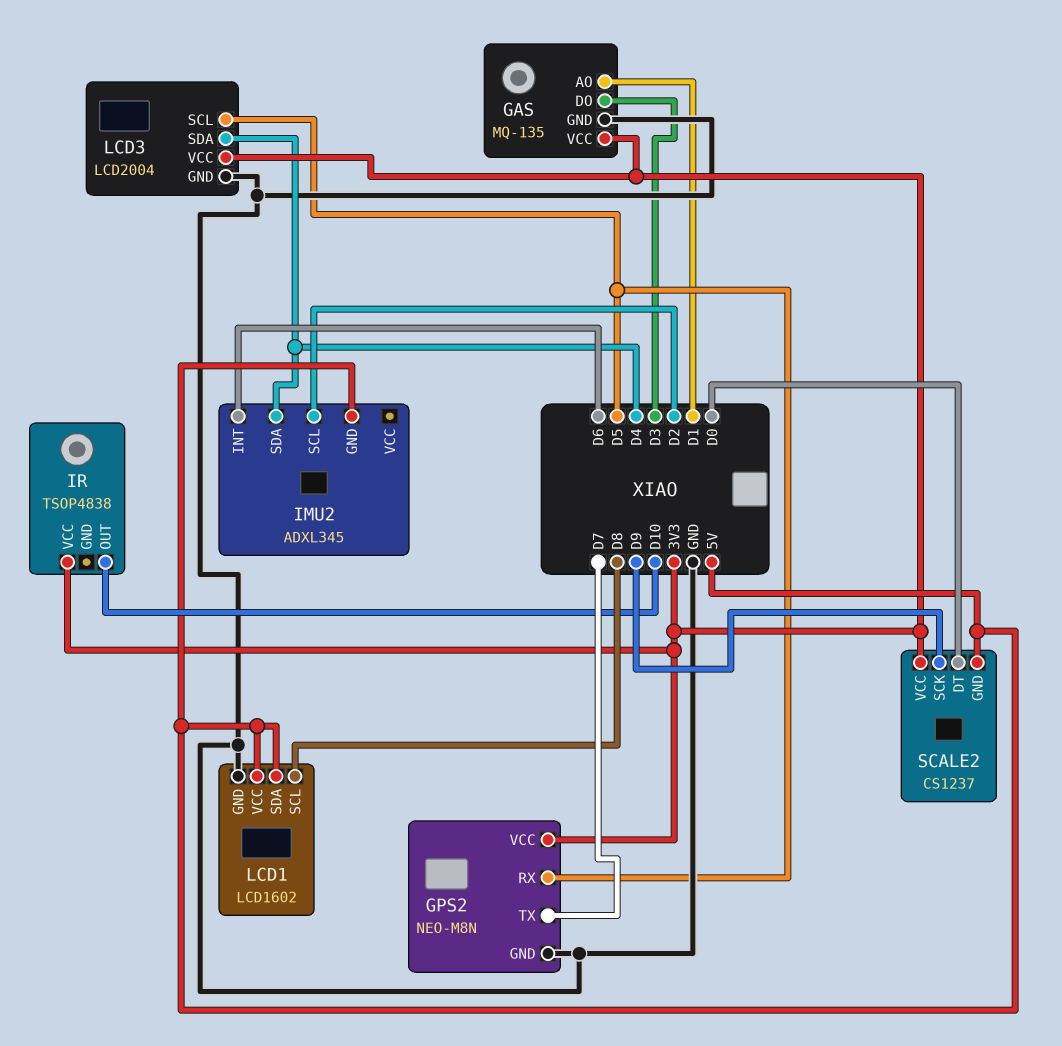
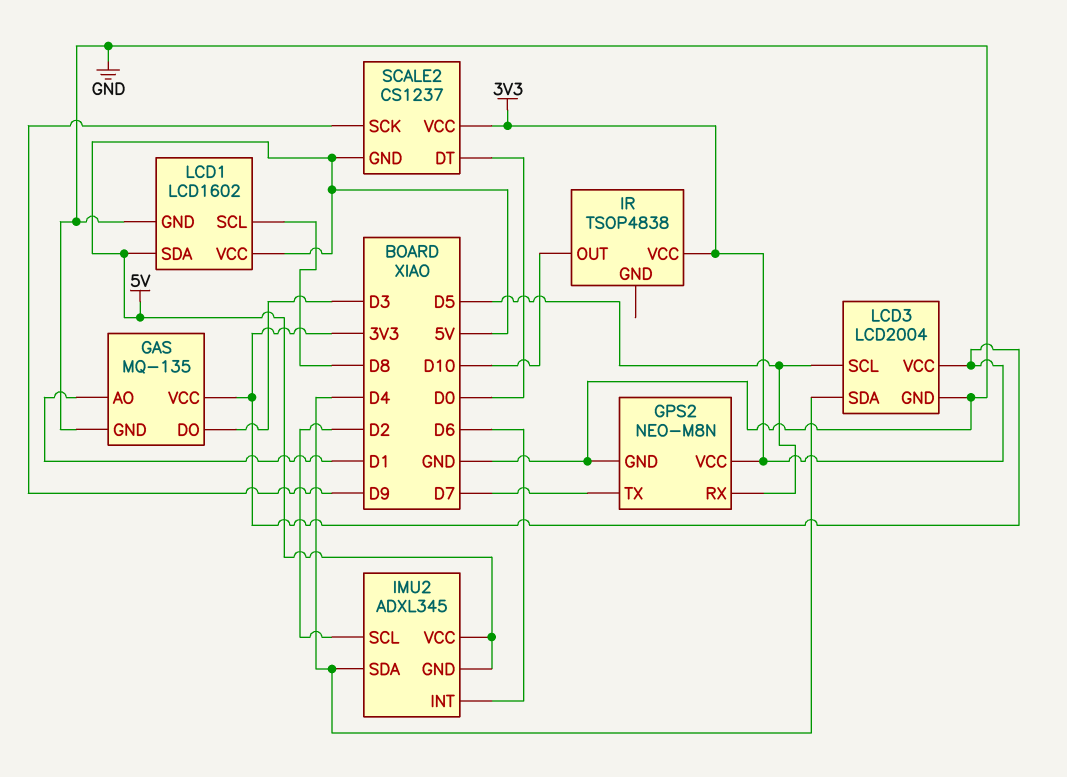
IMU2 pin VCC: none -> 5V

